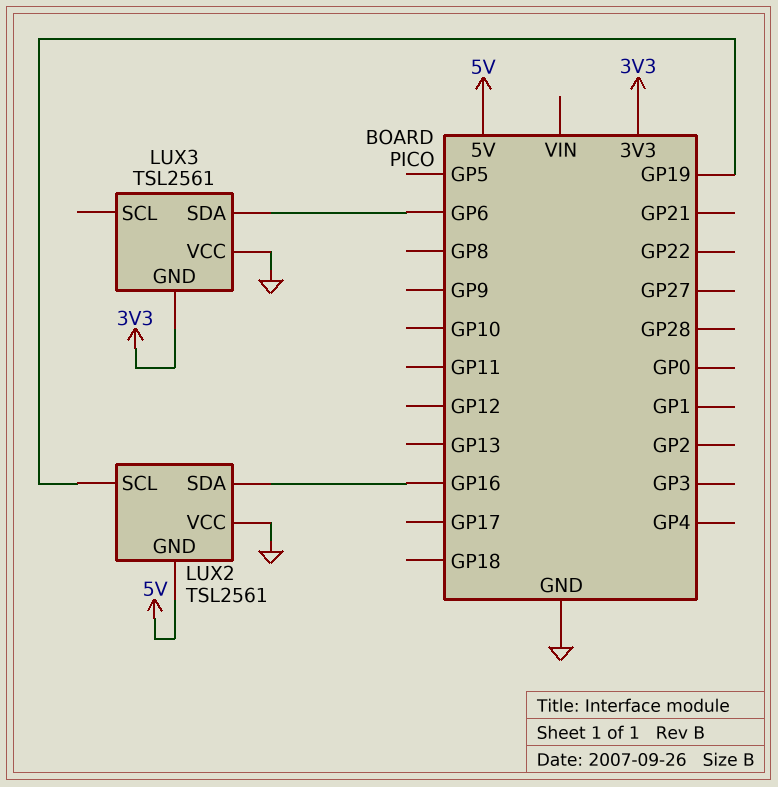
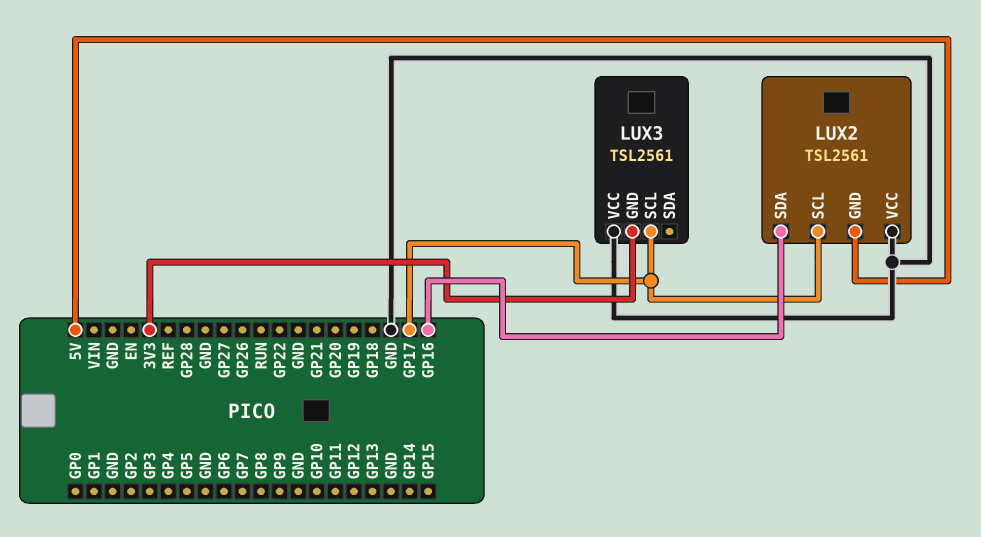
LUX2 pin SCL: GP19 -> GP17
LUX3 pin SCL: none -> GP17
LUX3 pin SDA: GP6 -> none

